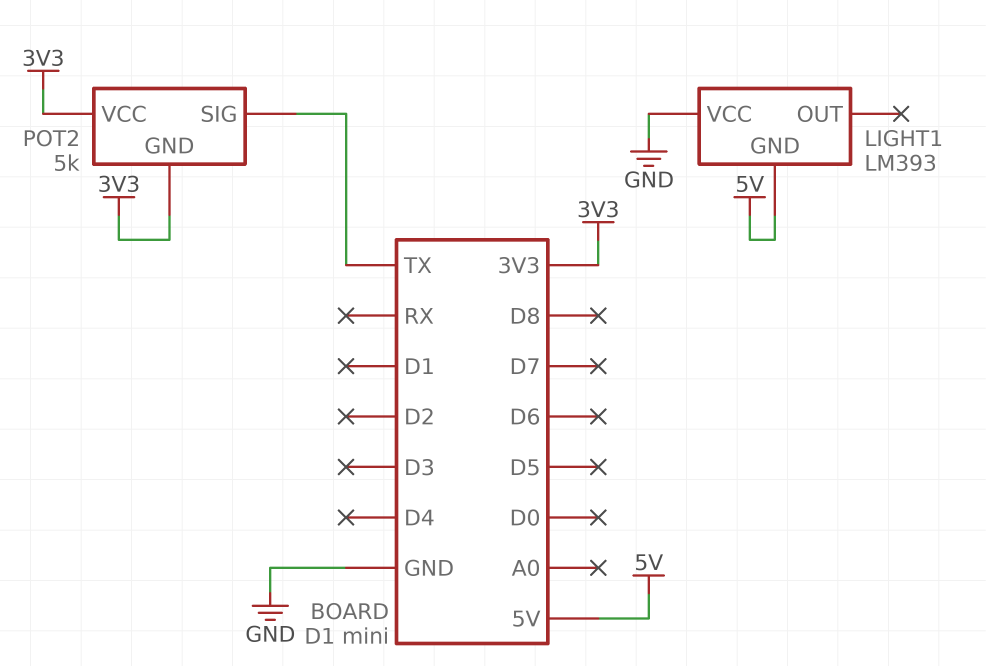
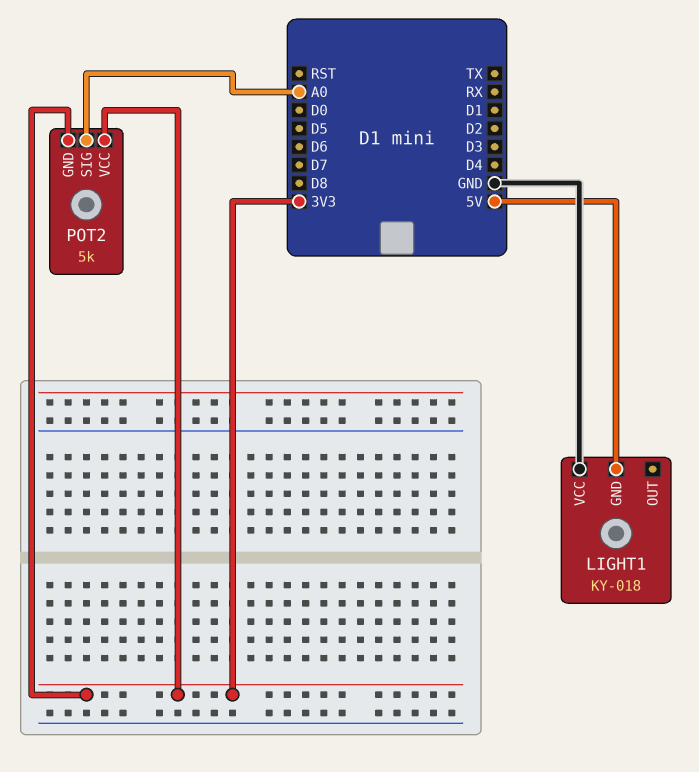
LIGHT1: LM393 -> KY-018
POT2 pin SIG: TX -> A0

